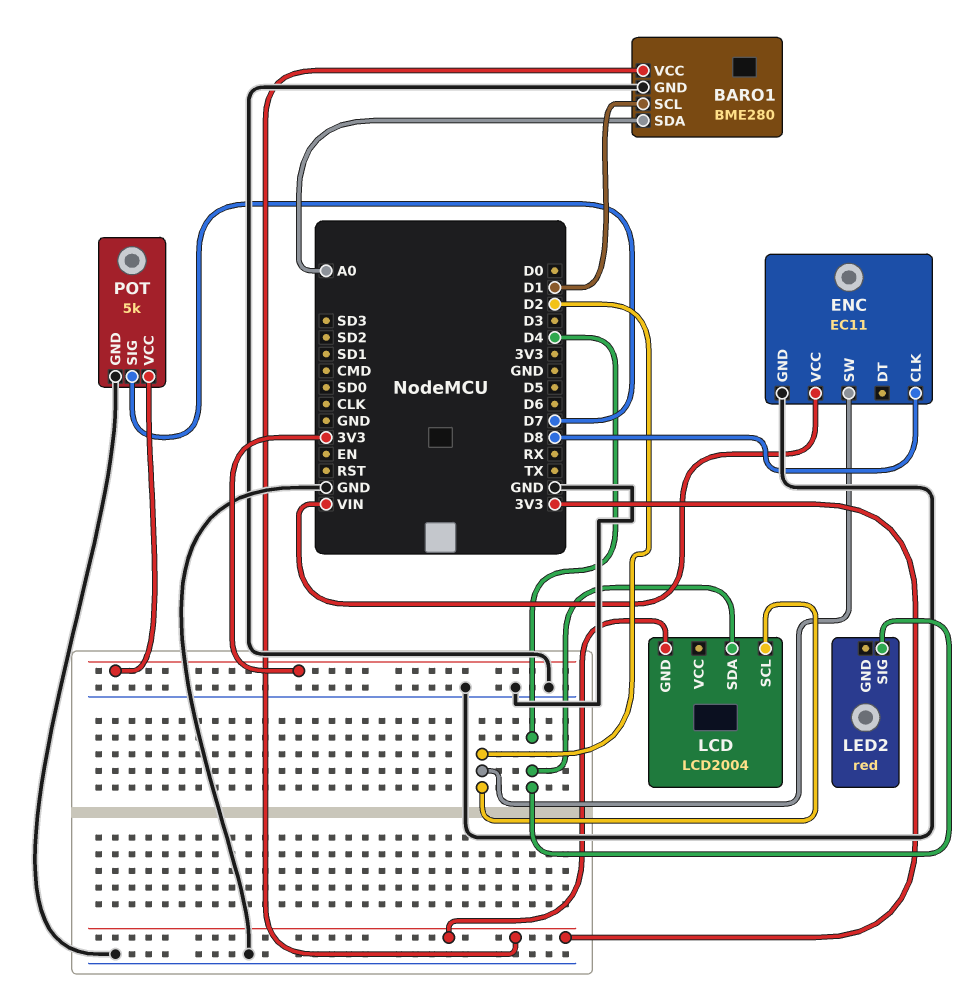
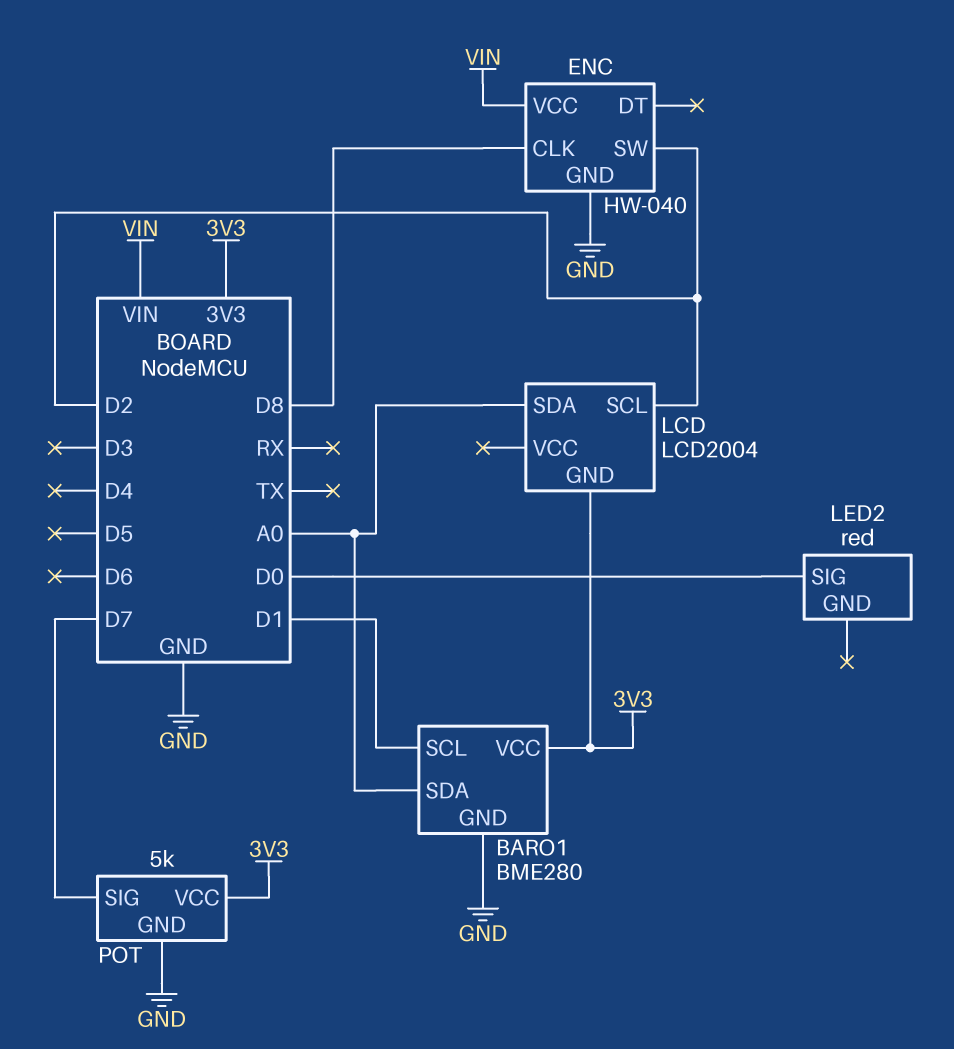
ENC: EC11 -> HW-040
LCD pin SDA: D4 -> A0
LED2 pin SIG: D4 -> D0

